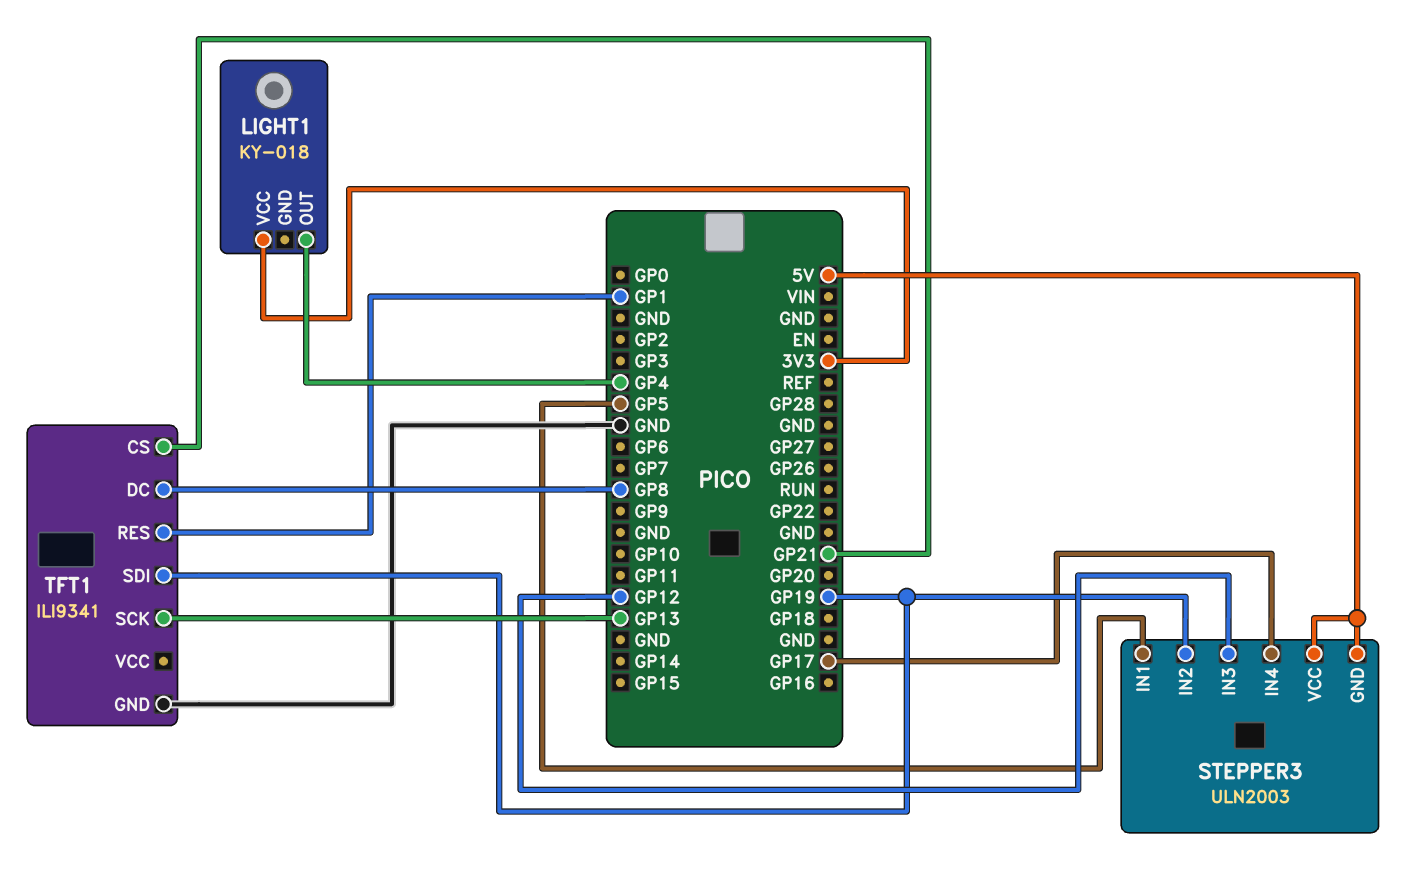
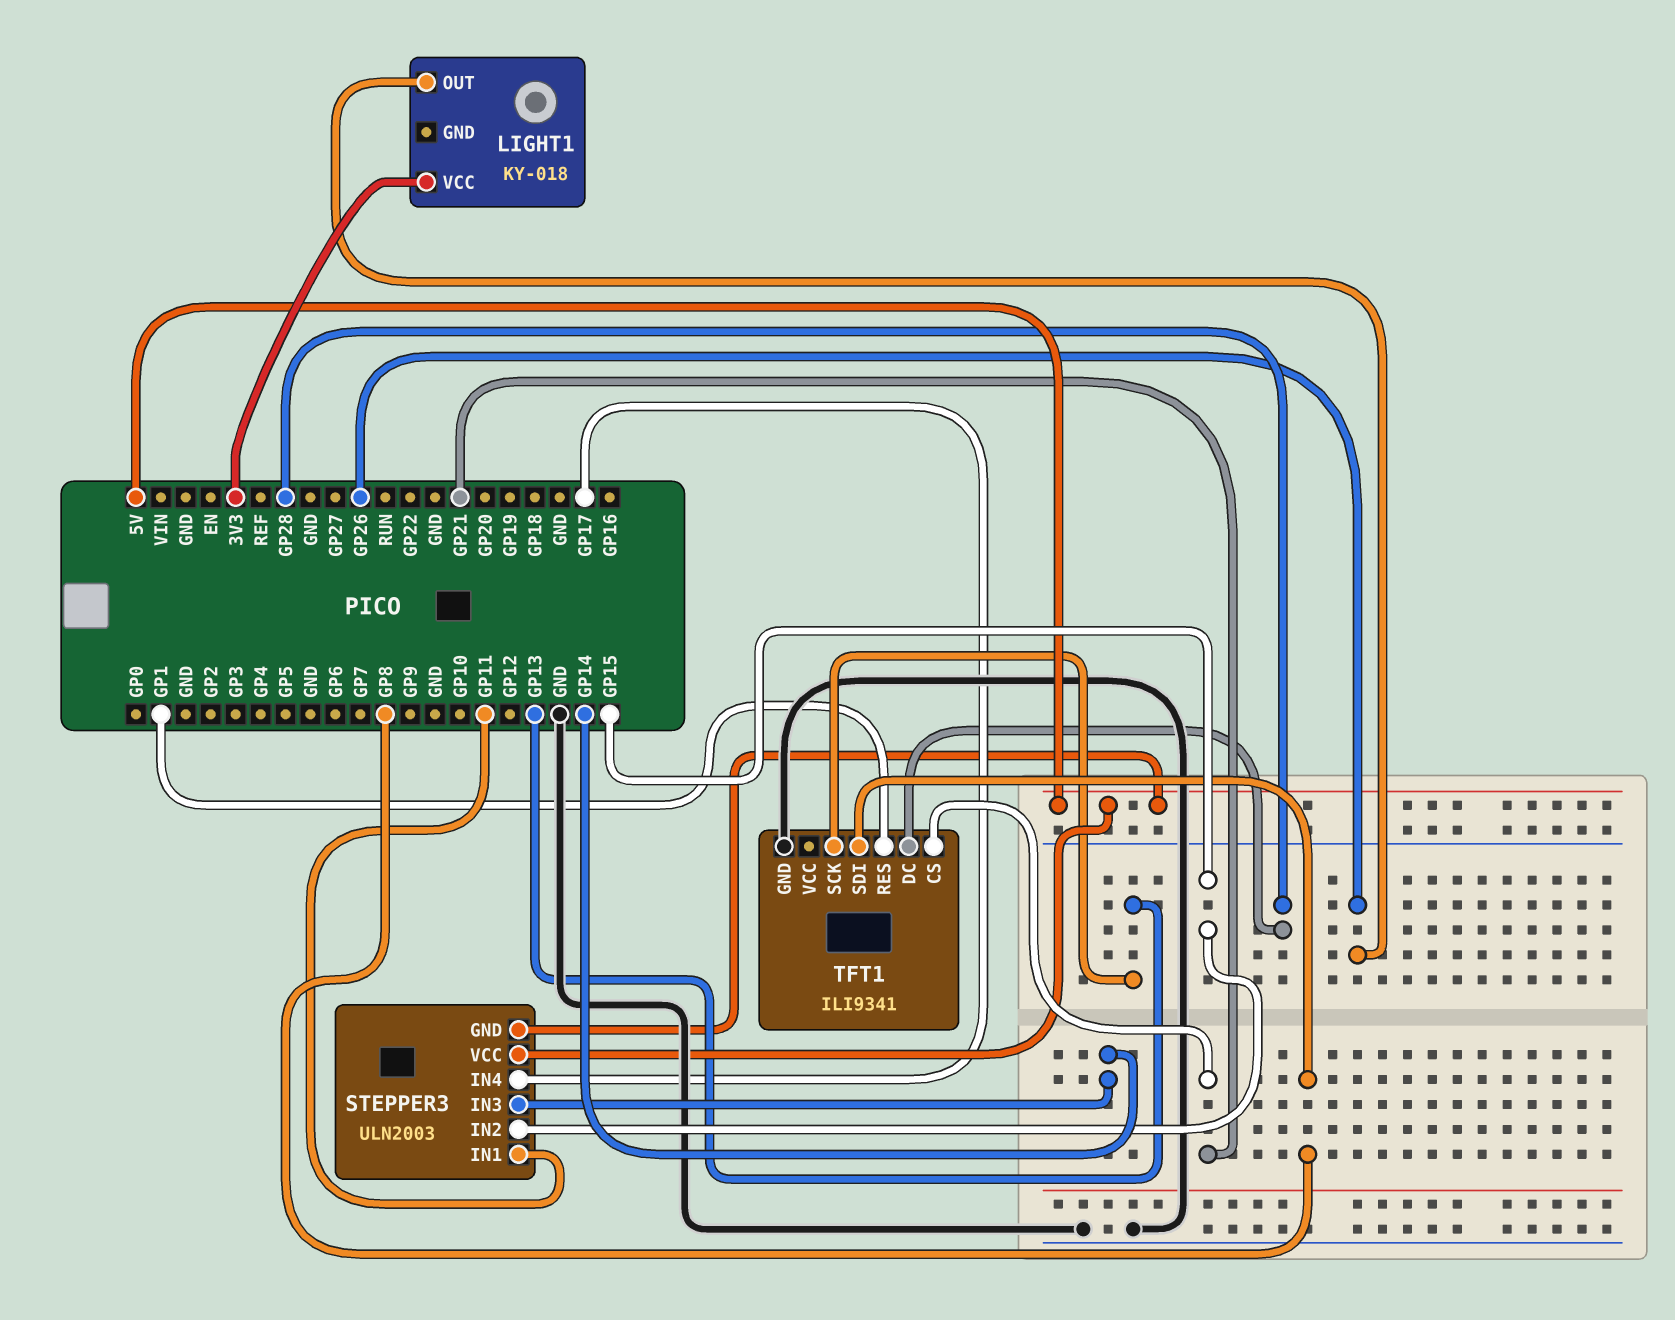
LIGHT1 pin OUT: GP4 -> GP26
STEPPER3 pin IN1: GP5 -> GP11
STEPPER3 pin IN2: GP19 -> GP15
STEPPER3 pin IN3: GP12 -> GP14
TFT1 pin DC: GP8 -> GP28
TFT1 pin SDI: GP19 -> GP8

